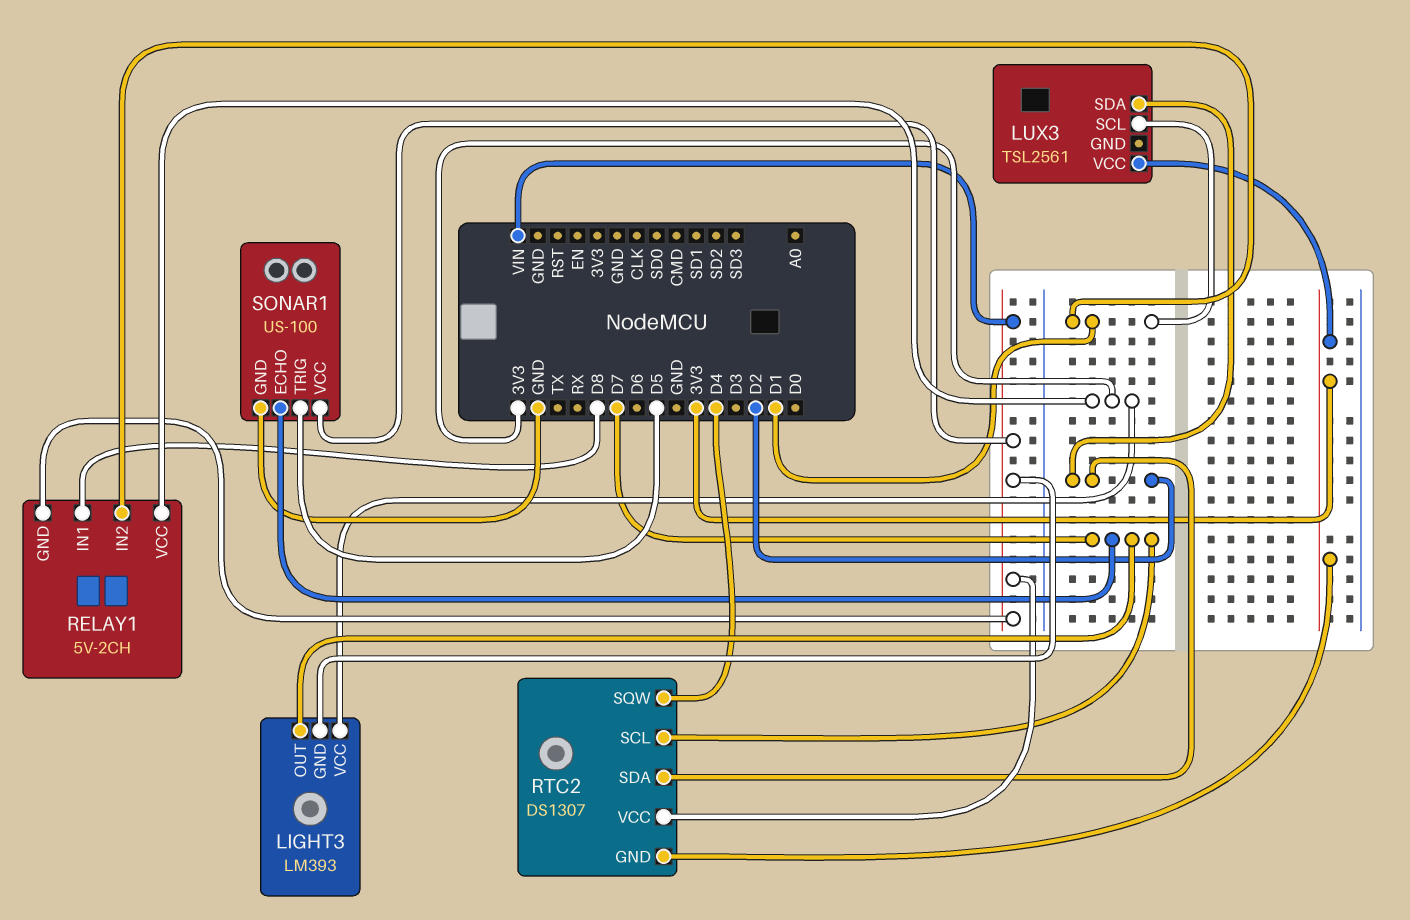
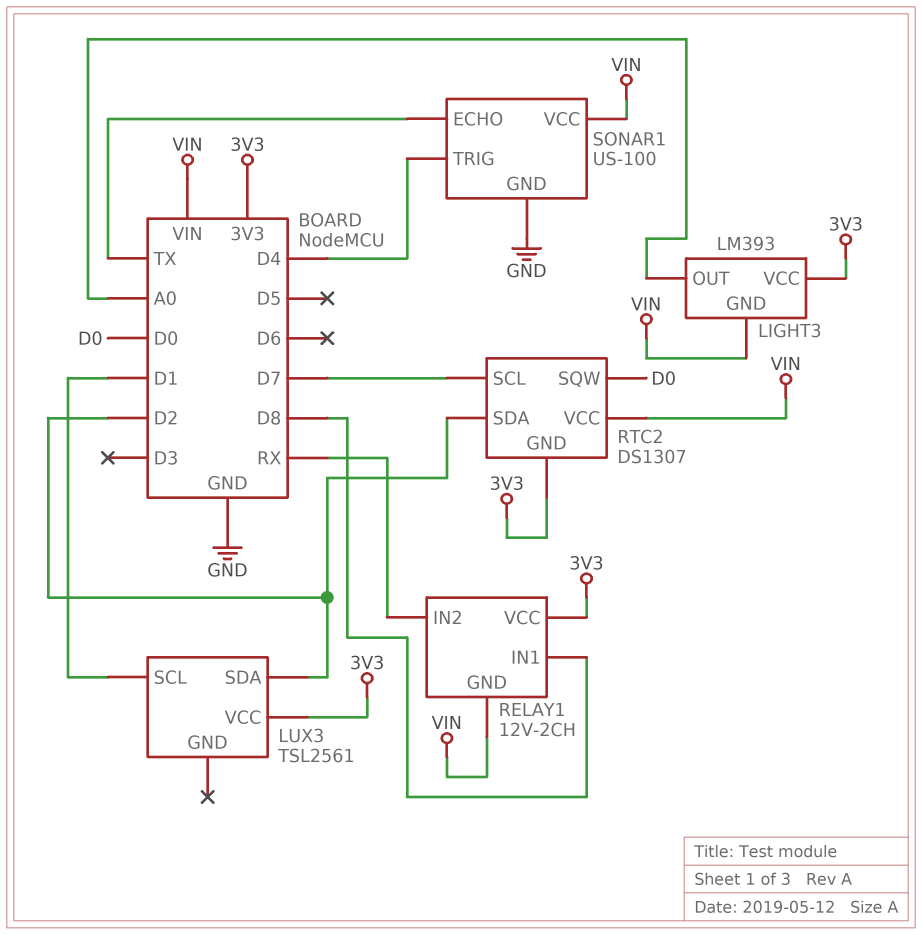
LIGHT3 pin OUT: D7 -> A0
RELAY1: 5V-2CH -> 12V-2CH
RELAY1 pin IN2: D1 -> RX
RTC2 pin SQW: D4 -> D0
SONAR1 pin ECHO: D7 -> TX
SONAR1 pin TRIG: D5 -> D4

